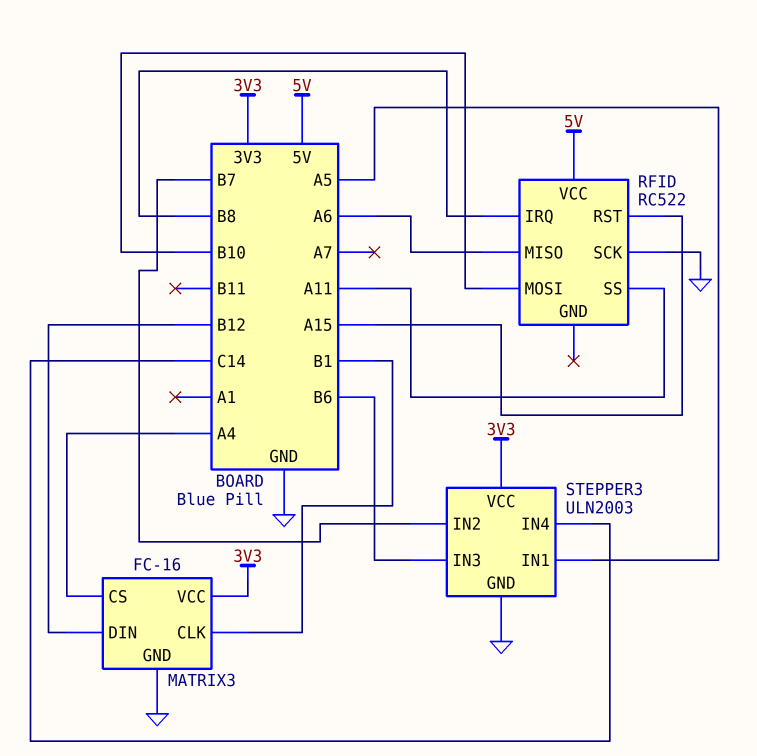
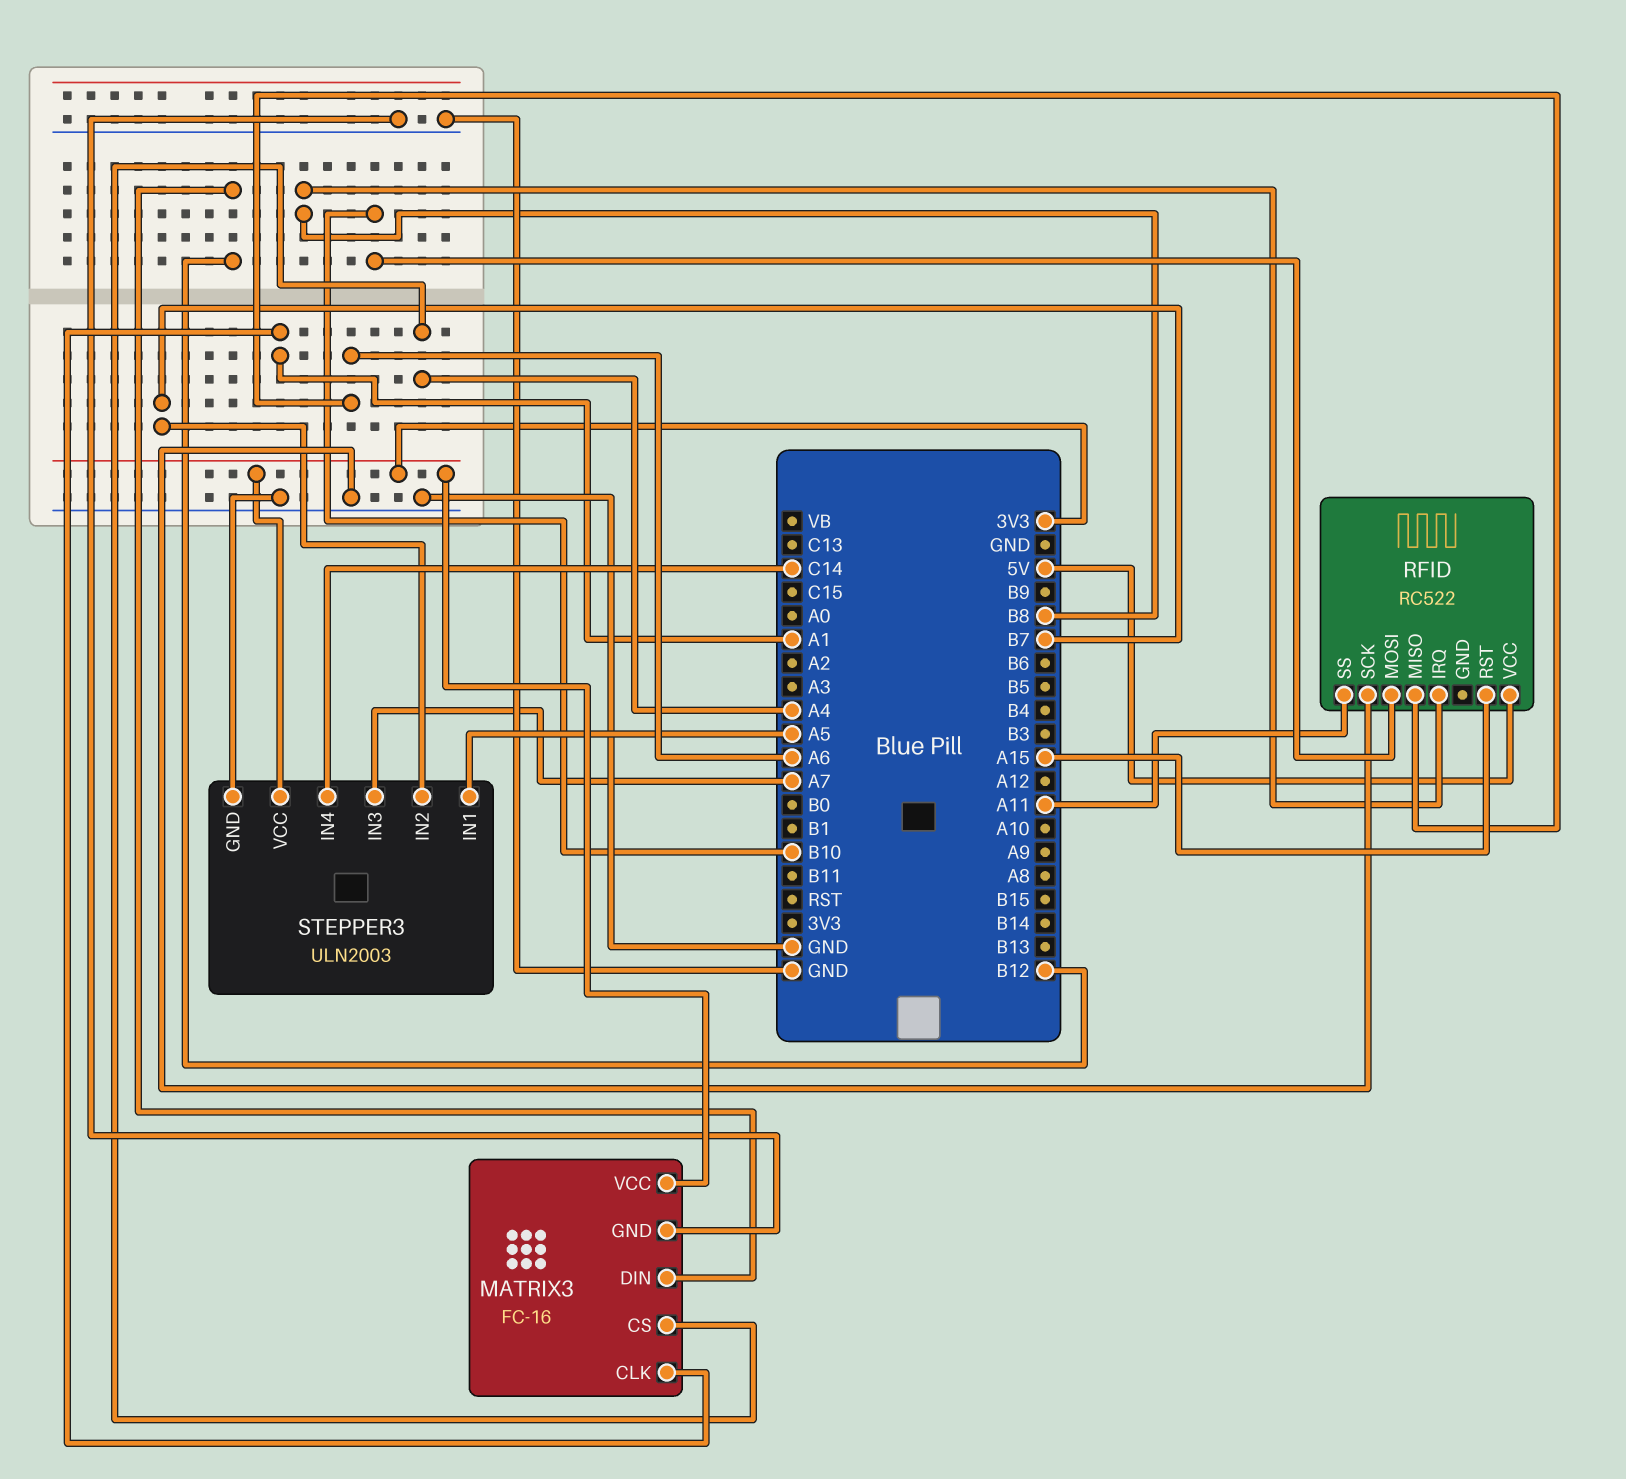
MATRIX3 pin CLK: B1 -> A1
STEPPER3 pin IN3: B6 -> A7

